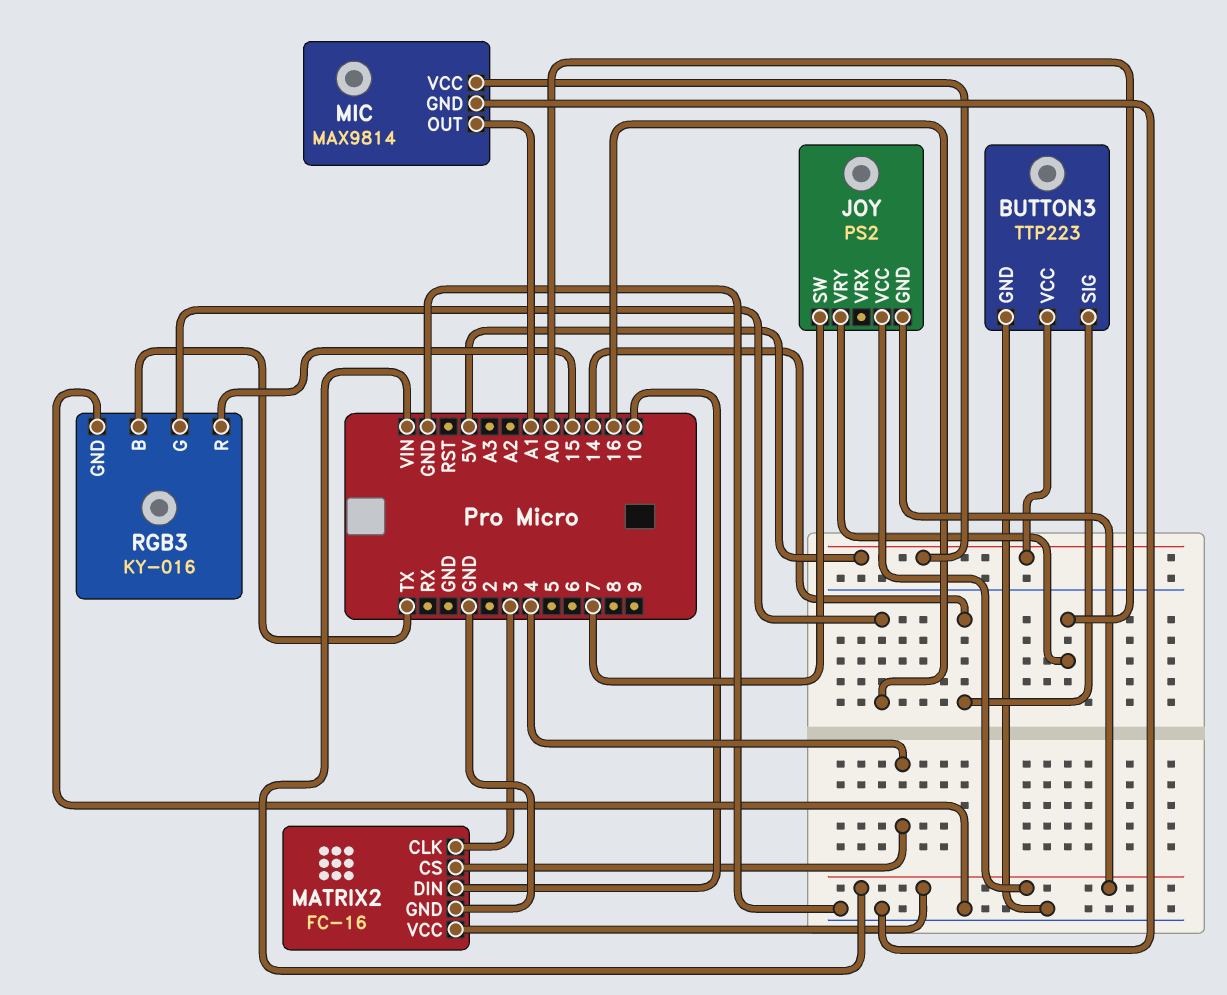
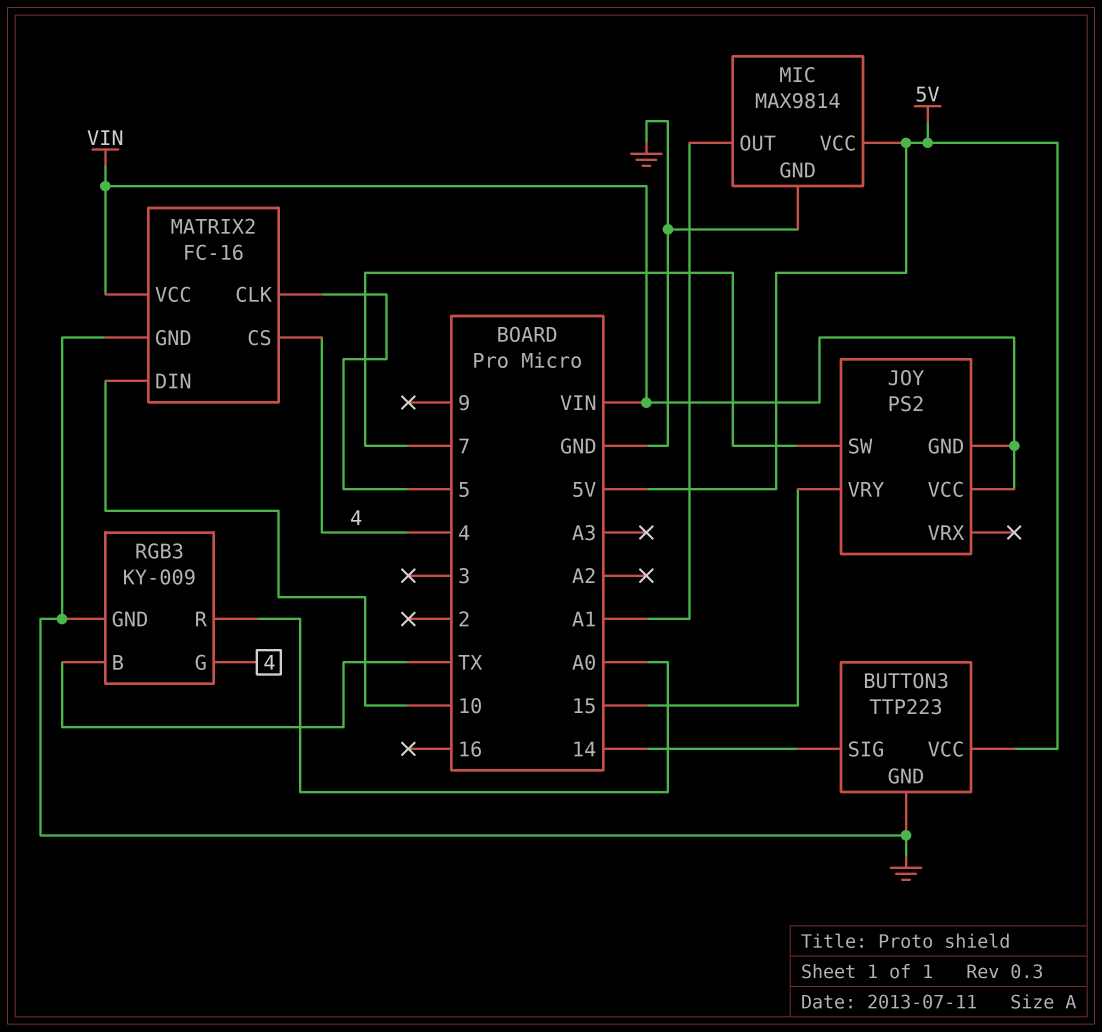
JOY pin VRY: A0 -> 15
MATRIX2 pin CLK: 3 -> 5
RGB3: KY-016 -> KY-009
RGB3 pin G: 16 -> 4
RGB3 pin R: 15 -> A0

